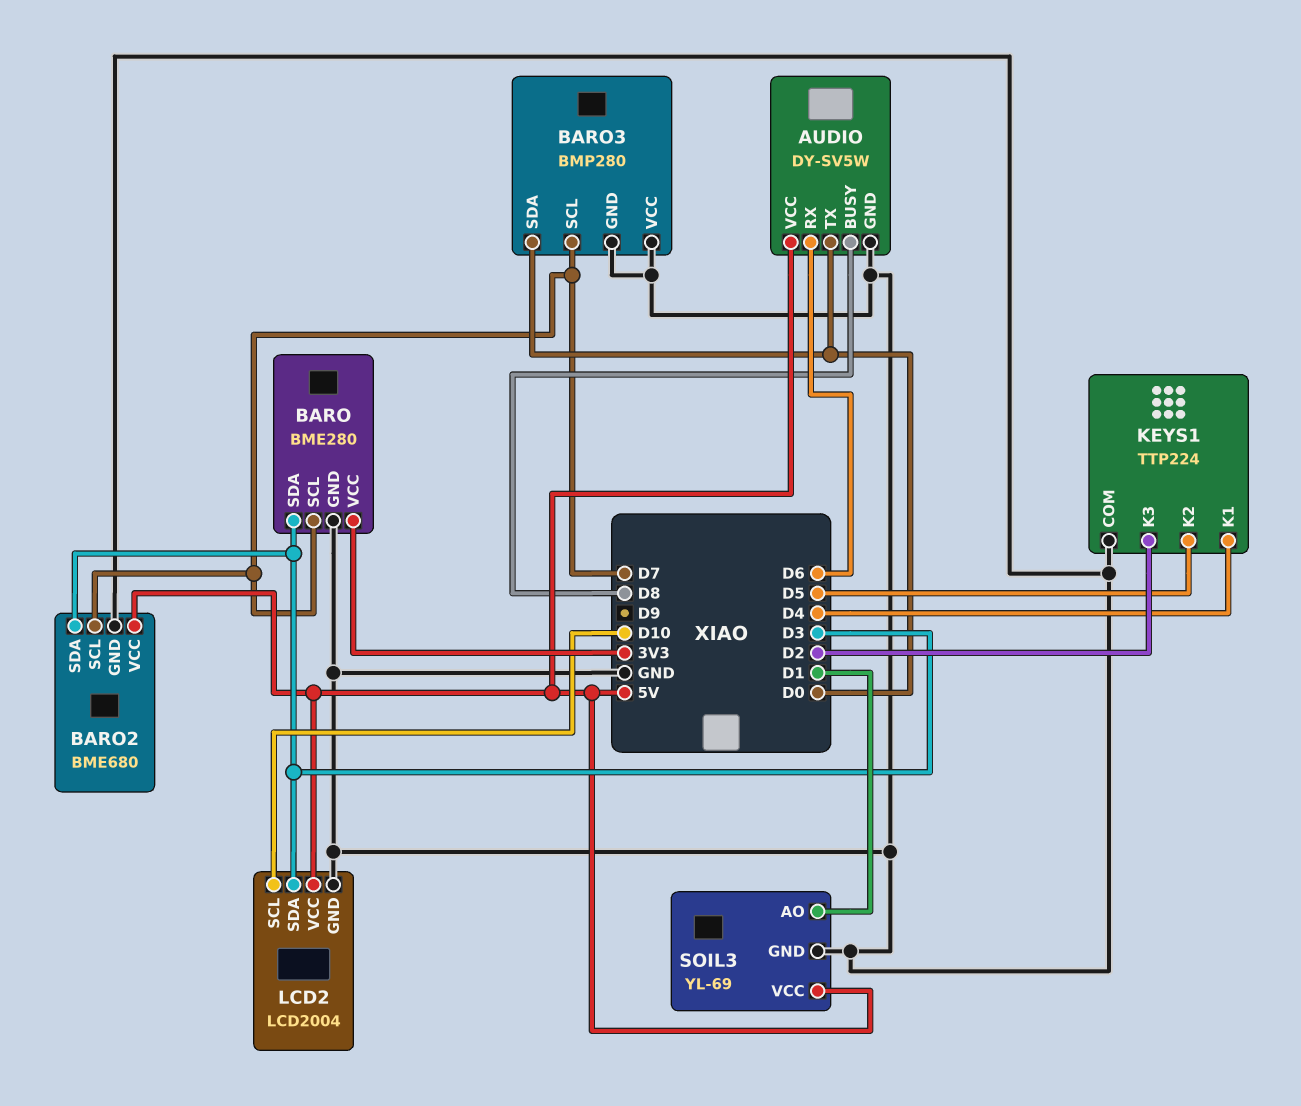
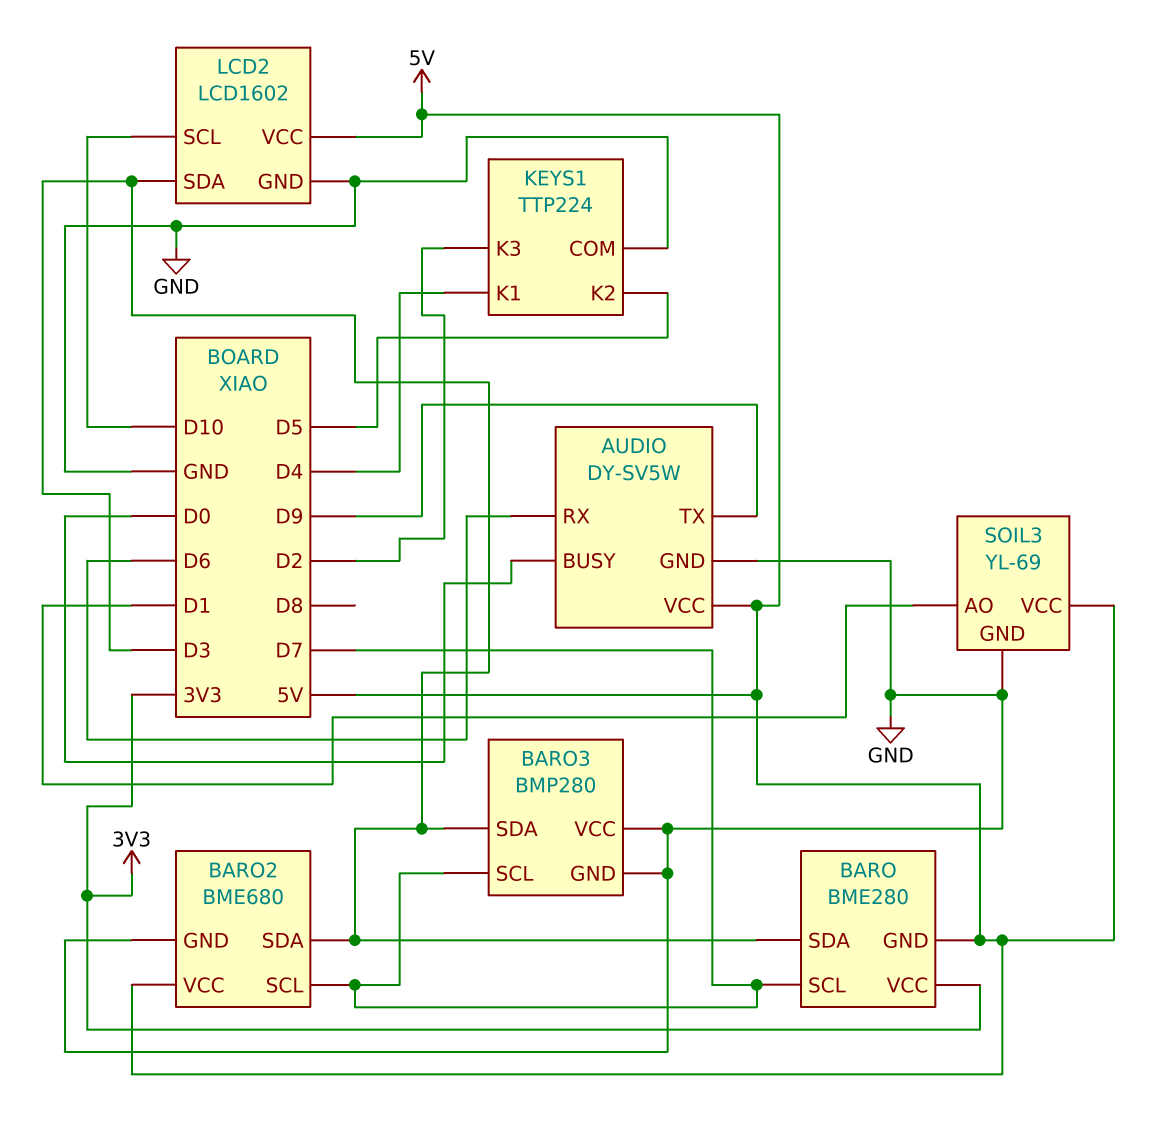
AUDIO pin BUSY: D8 -> D0
AUDIO pin TX: D0 -> D9
BARO pin GND: GND -> 5V
BARO3 pin SDA: D0 -> D3
LCD2: LCD2004 -> LCD1602

